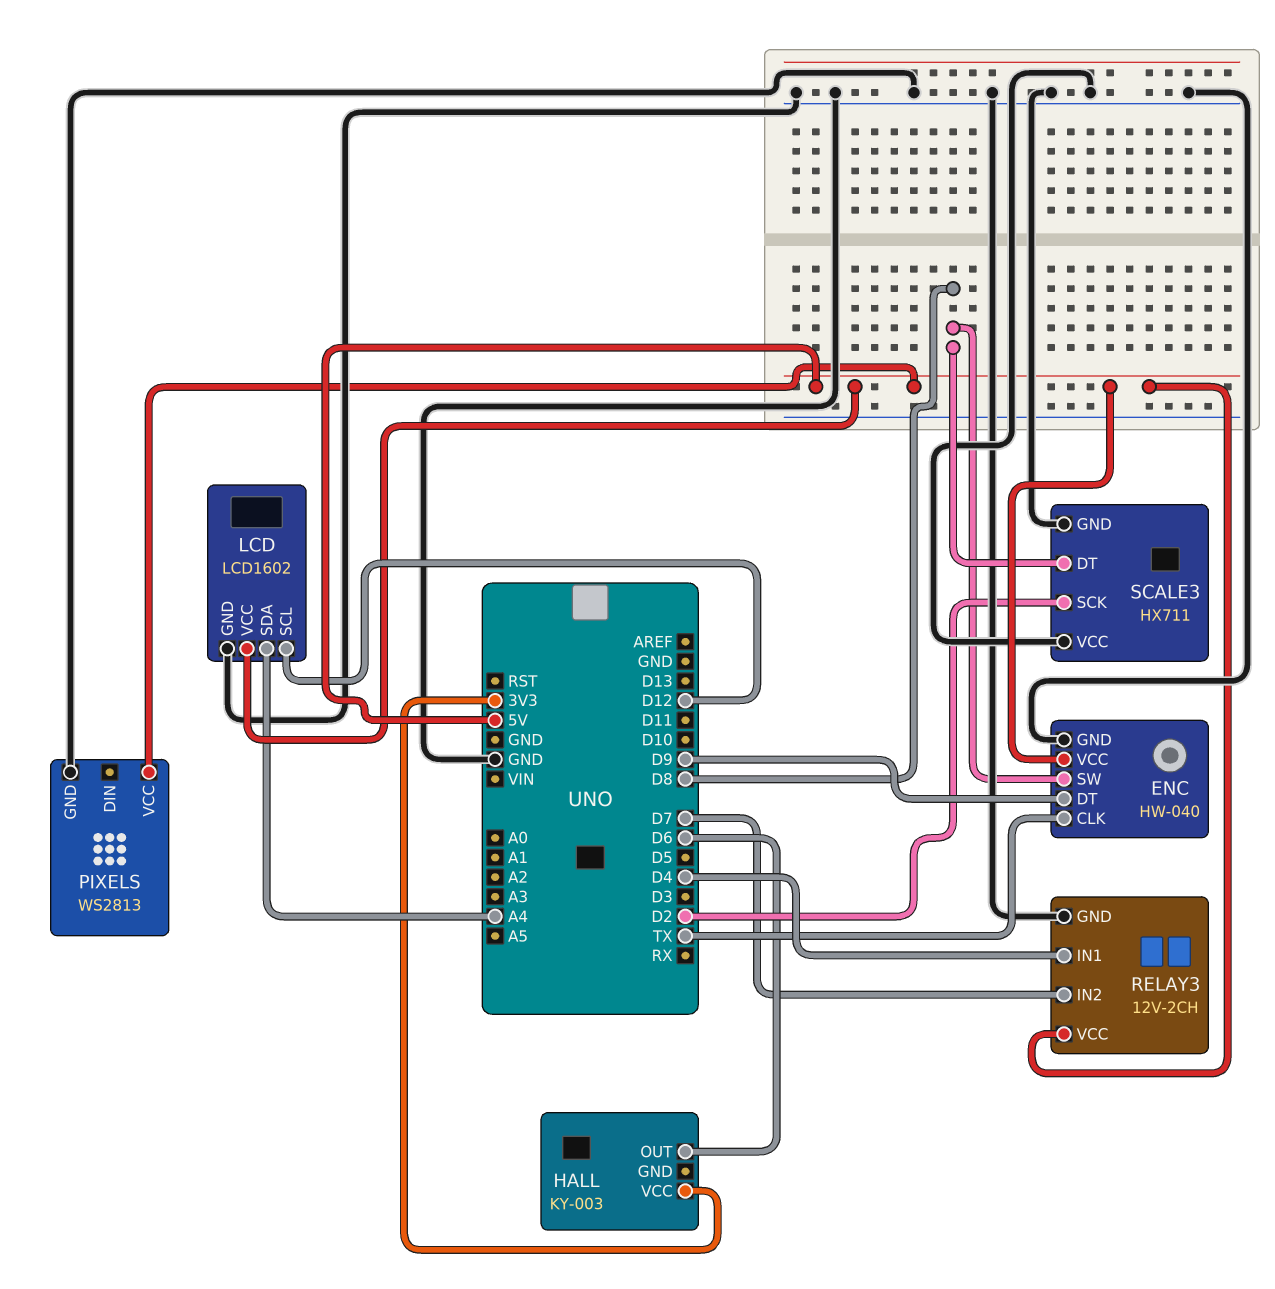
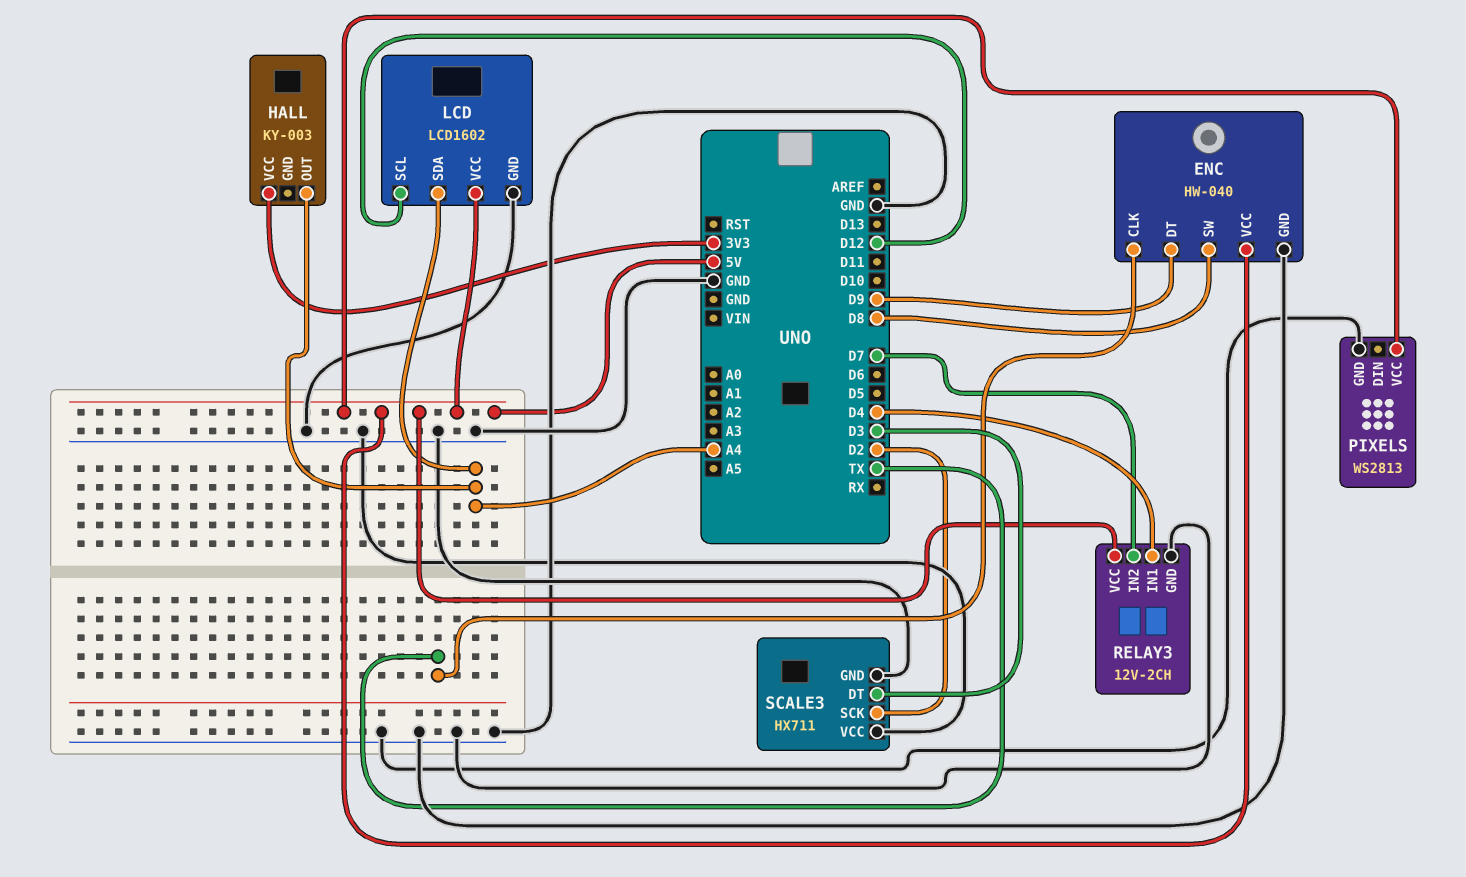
HALL pin OUT: D6 -> A4
SCALE3 pin DT: D8 -> D3

